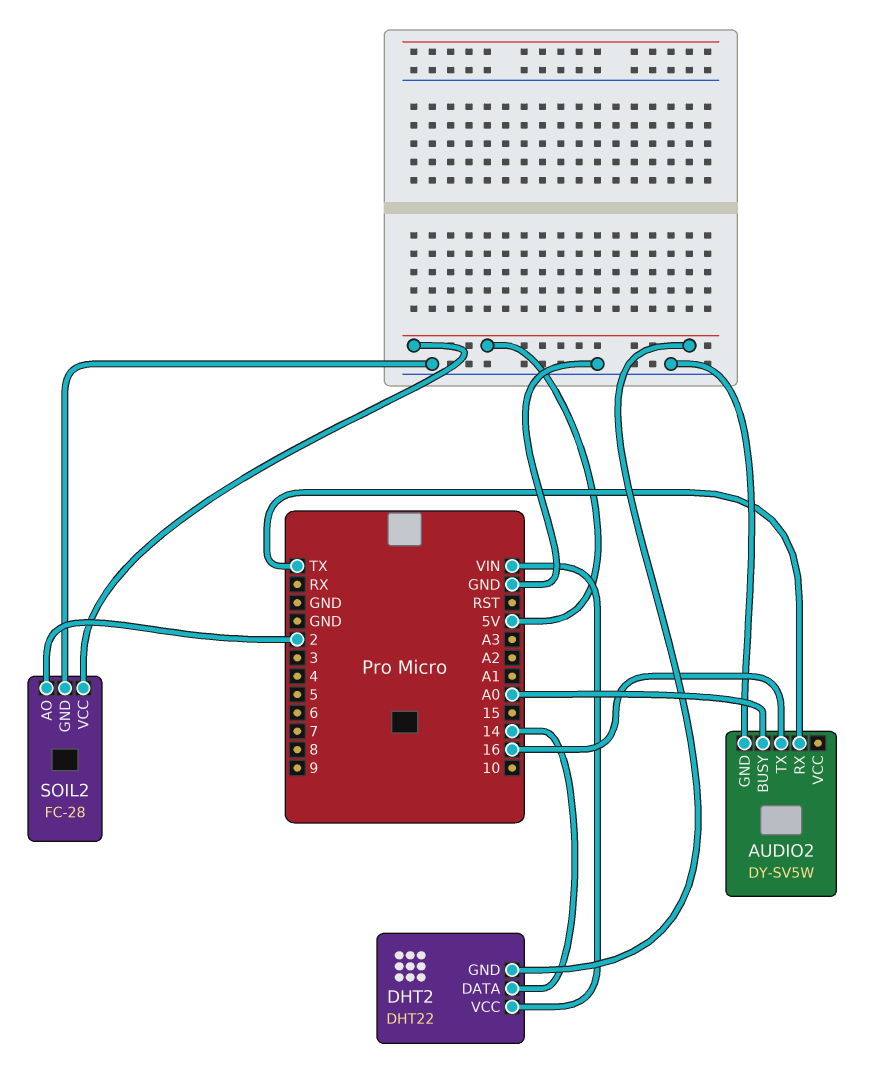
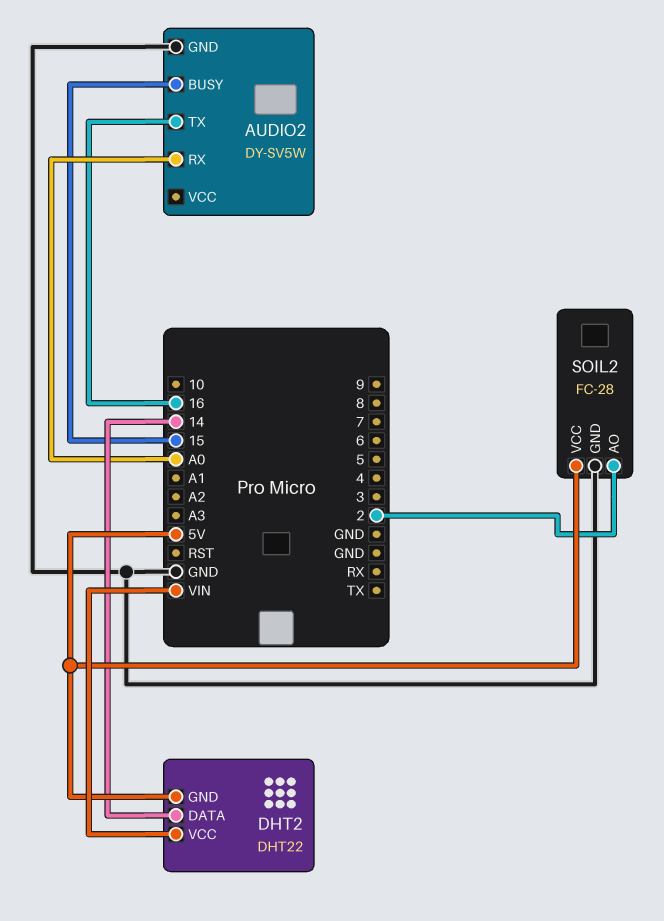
AUDIO2 pin BUSY: A0 -> 15
AUDIO2 pin RX: TX -> A0

